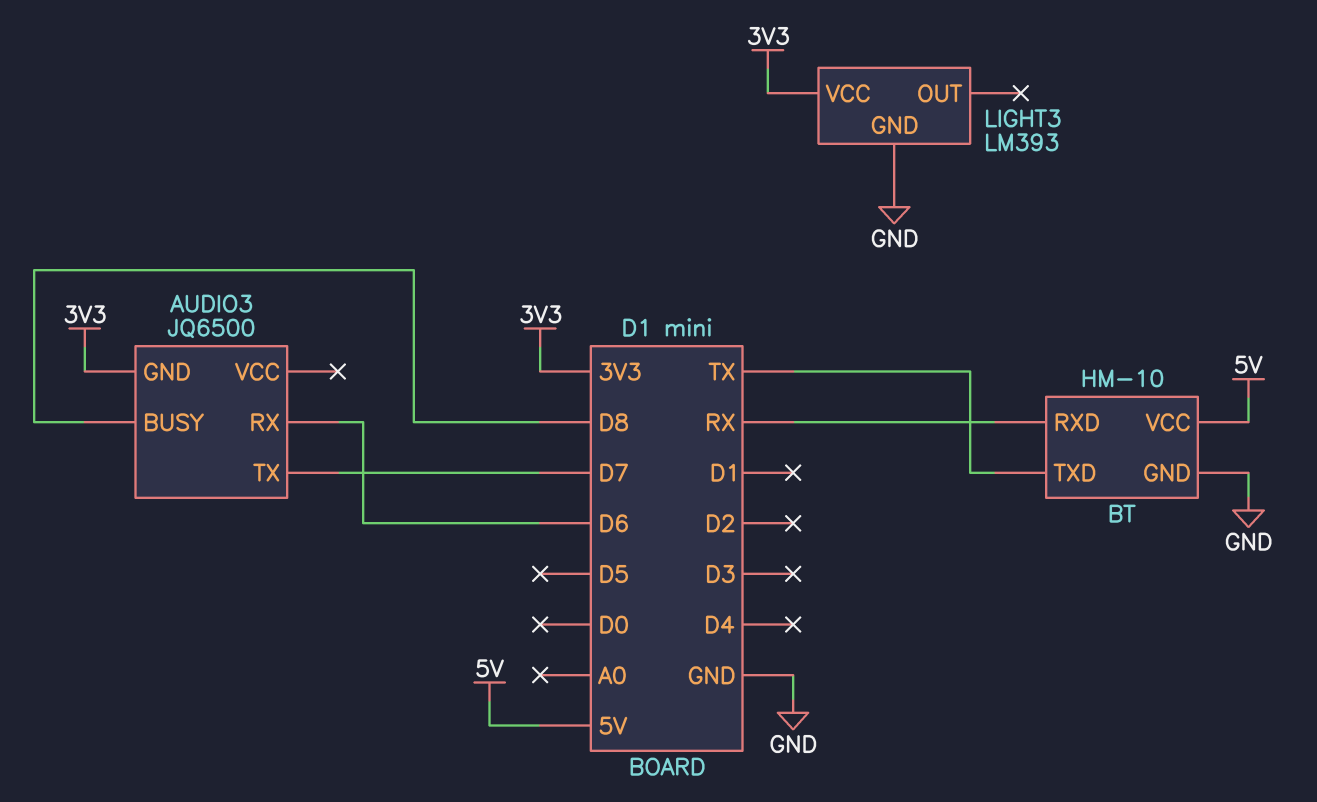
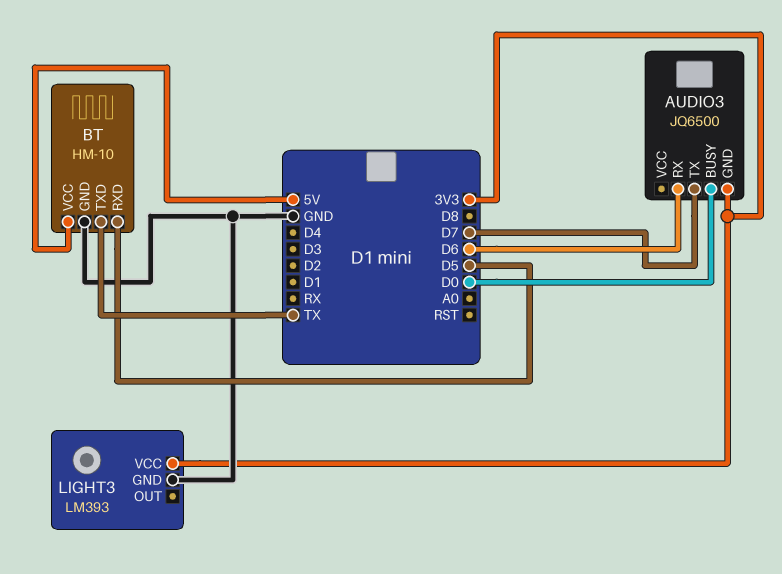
AUDIO3 pin BUSY: D8 -> D0
BT pin RXD: RX -> D5

